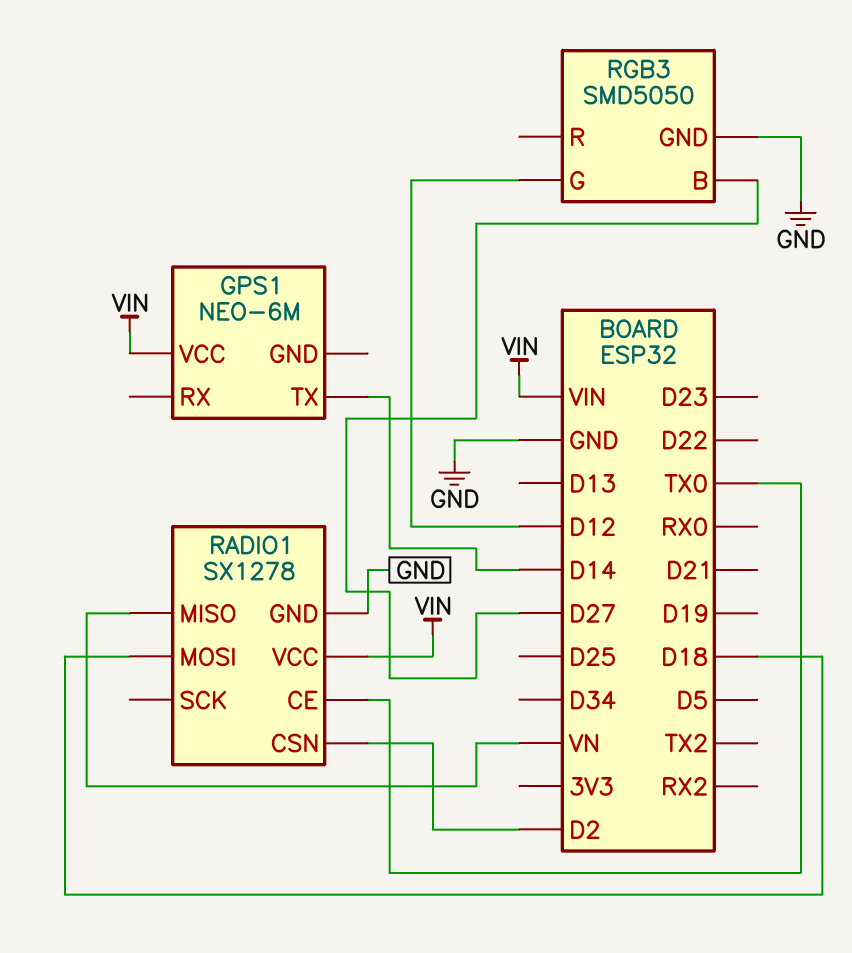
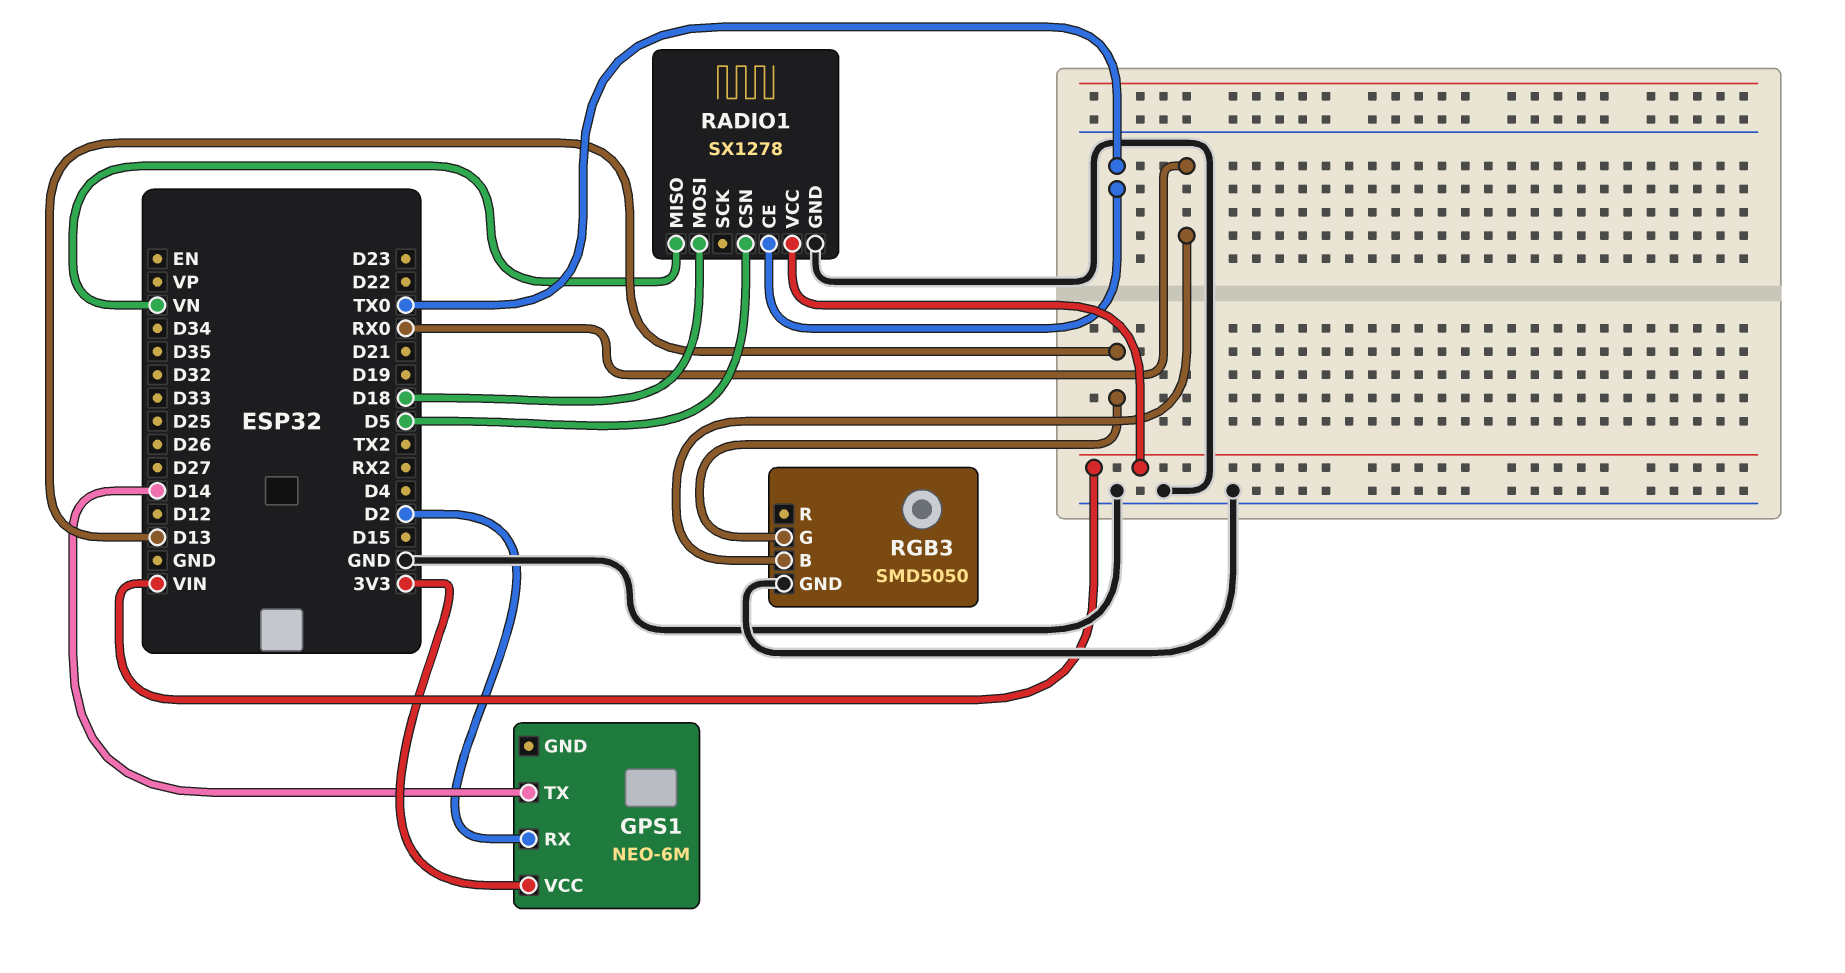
GPS1 pin RX: none -> D2
GPS1 pin VCC: VIN -> 3V3
RADIO1 pin CSN: D2 -> D5
RGB3 pin B: D27 -> RX0
RGB3 pin G: D12 -> D13

